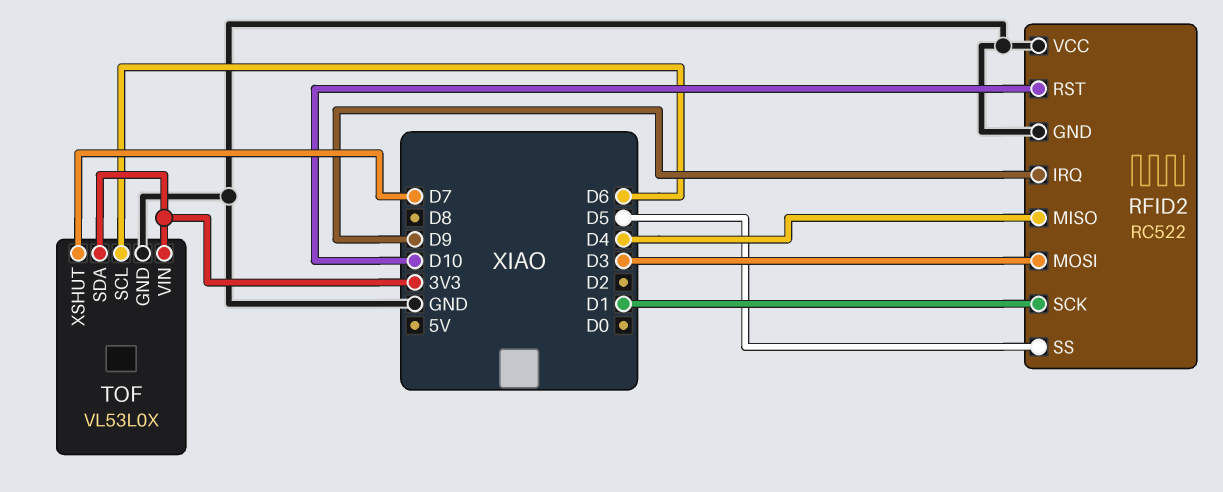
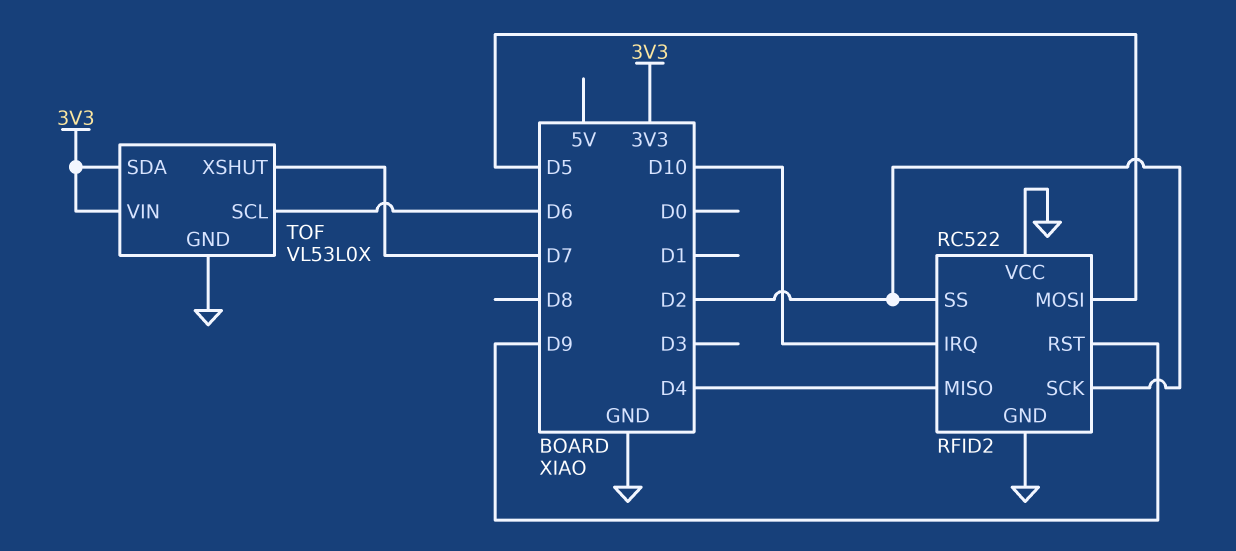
RFID2 pin IRQ: D9 -> D10
RFID2 pin MOSI: D3 -> D5
RFID2 pin RST: D10 -> D9
RFID2 pin SCK: D1 -> D2
RFID2 pin SS: D5 -> D2

